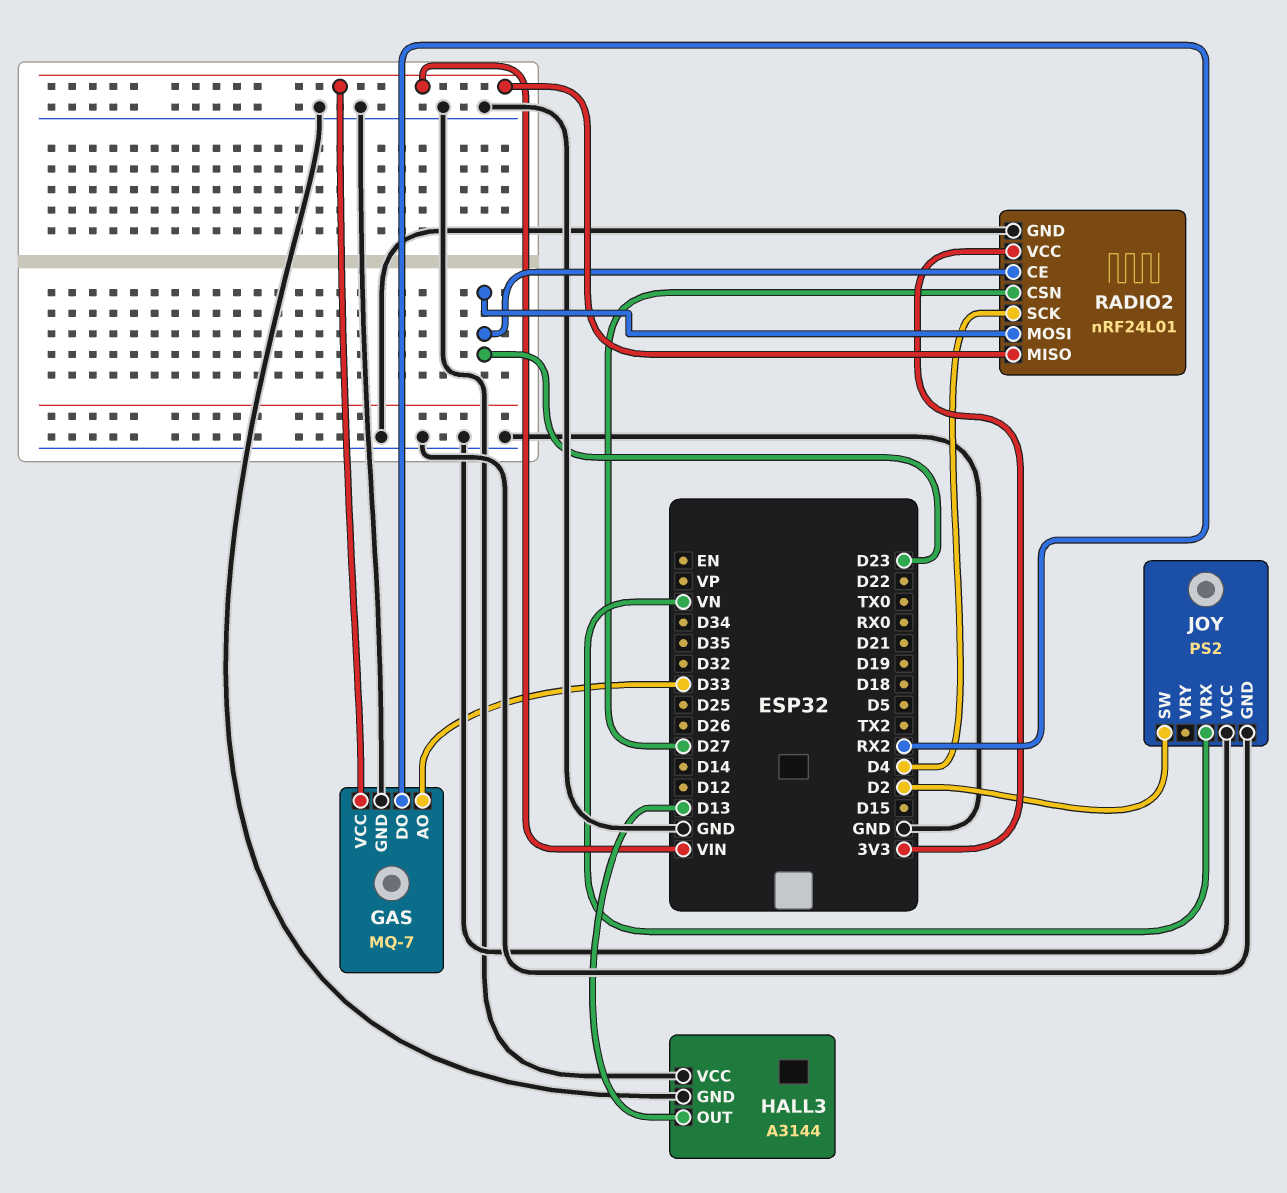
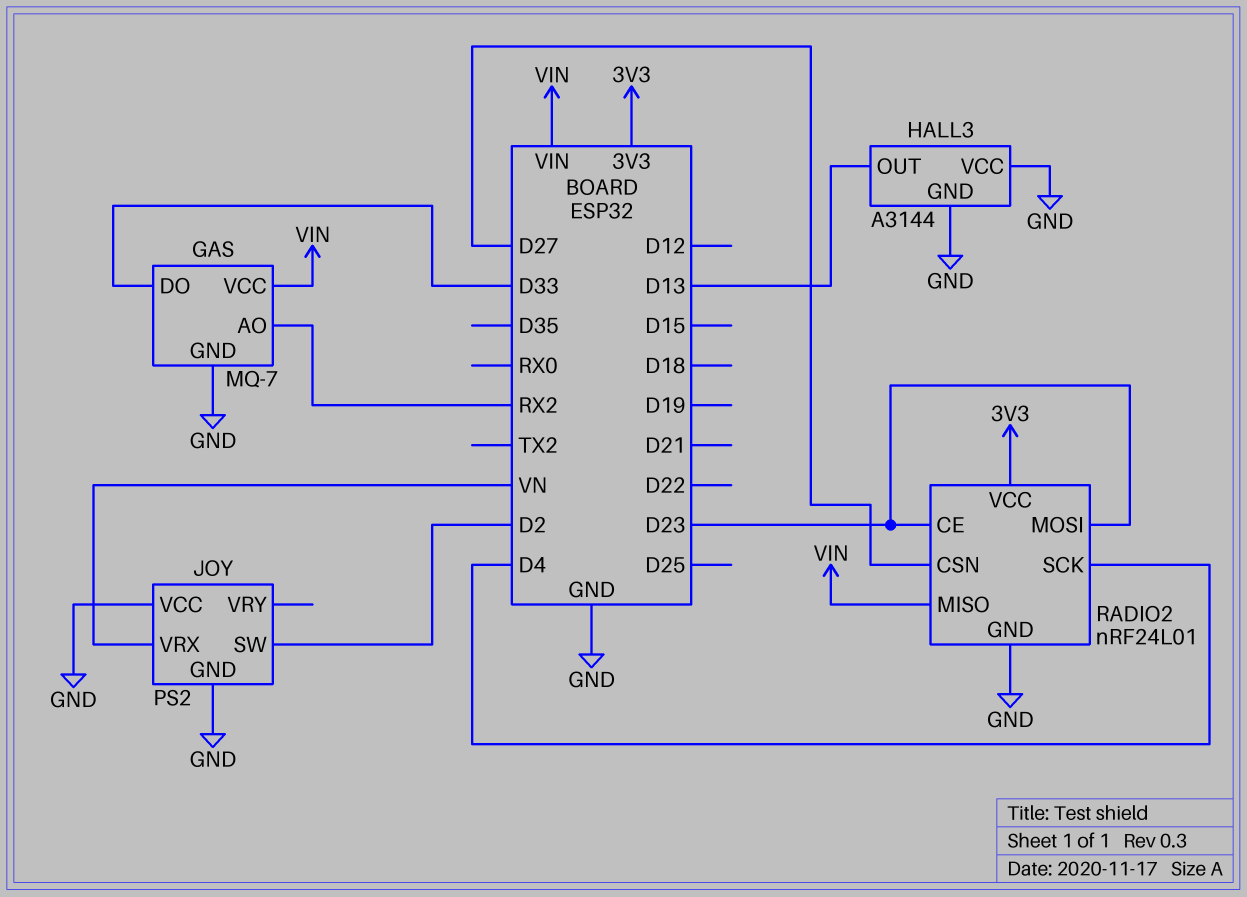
GAS pin AO: D33 -> RX2
GAS pin DO: RX2 -> D33

